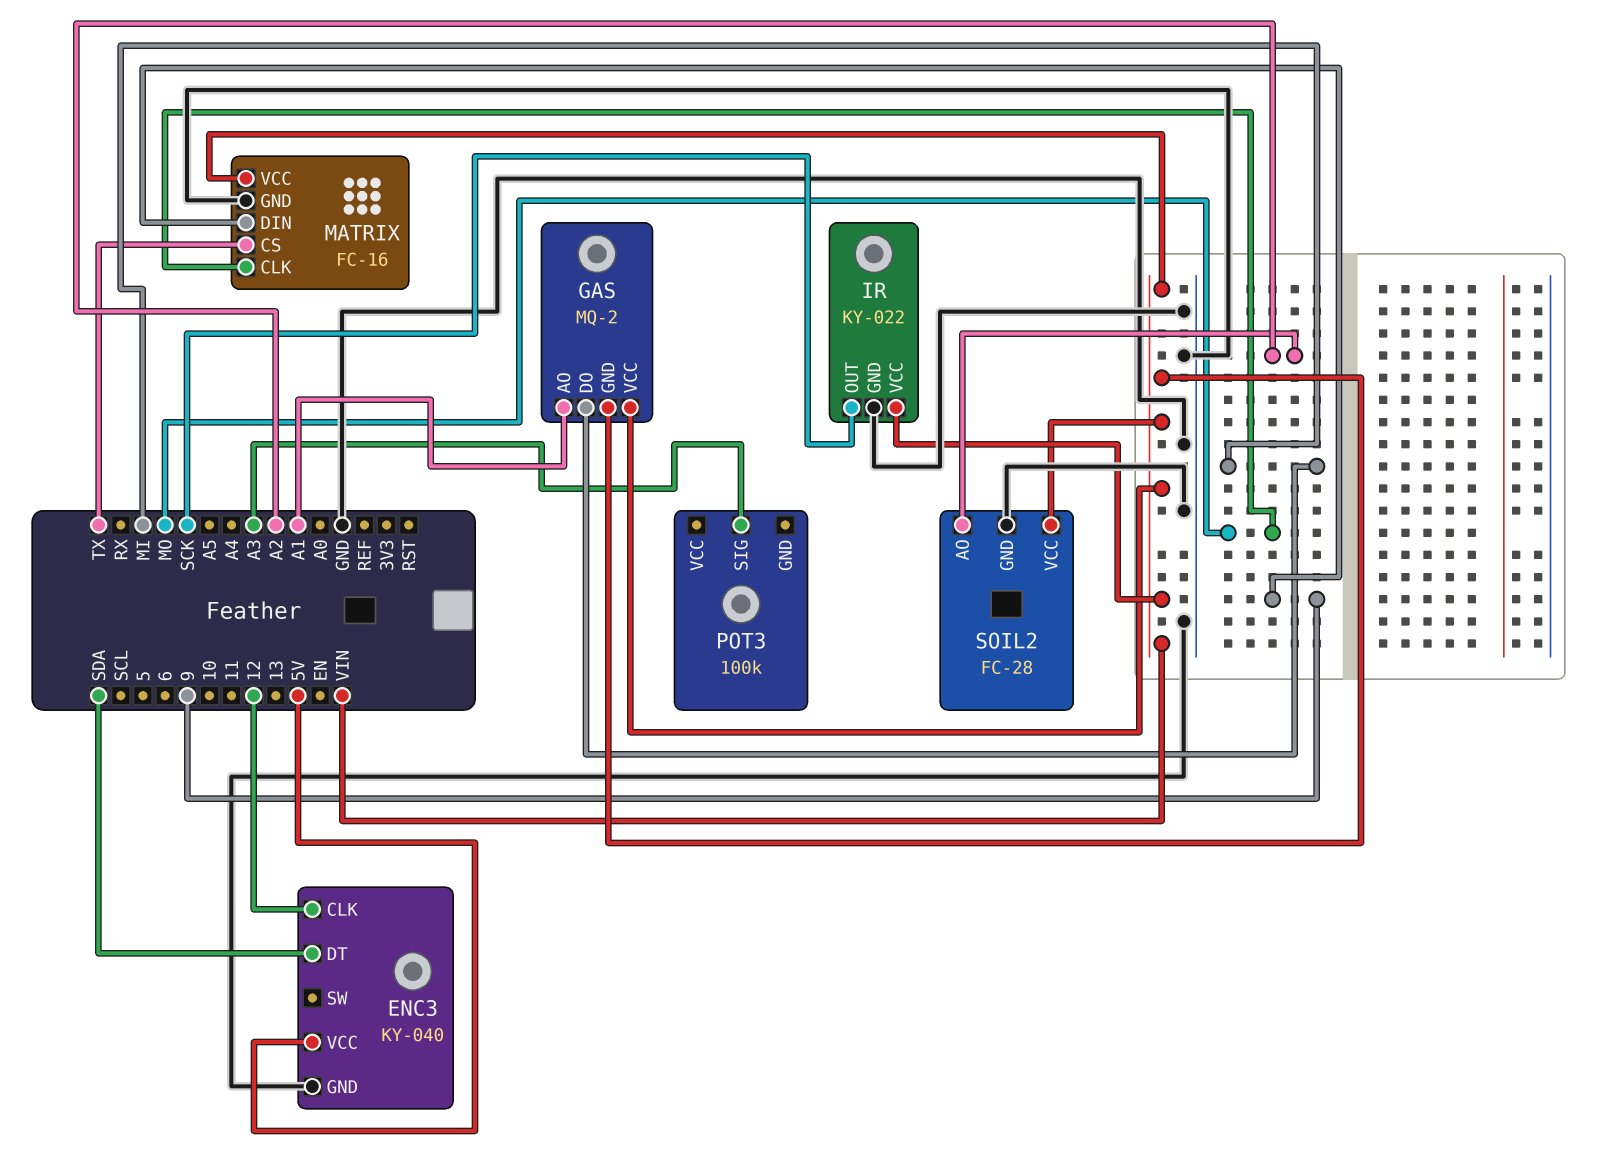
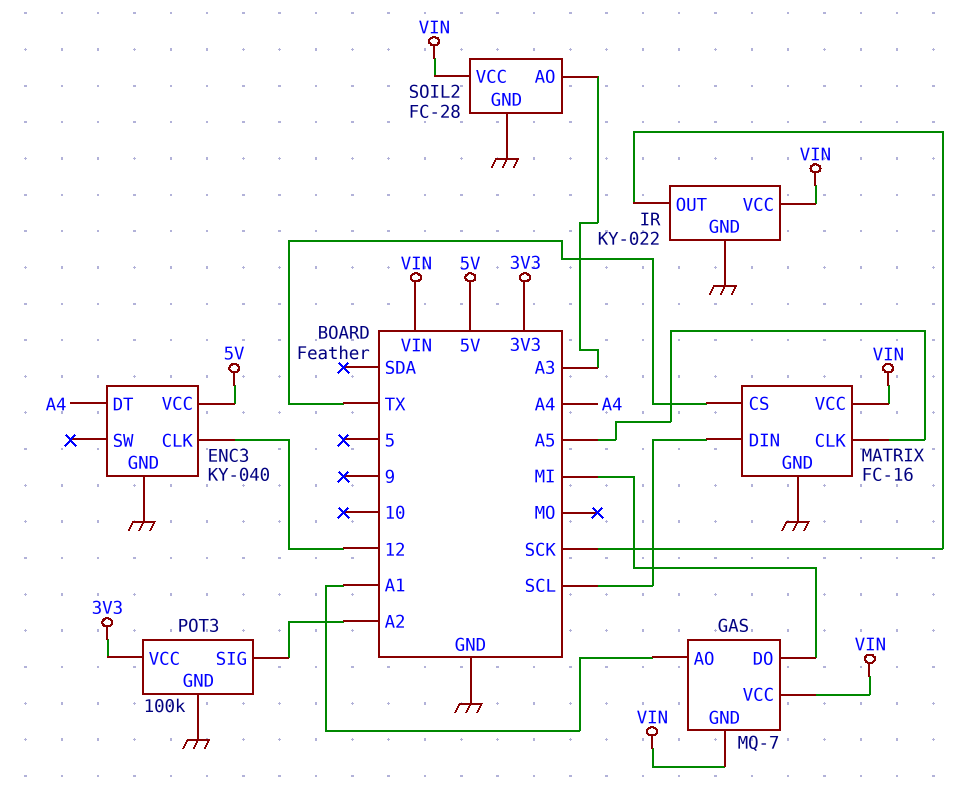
ENC3 pin DT: SDA -> A4
GAS: MQ-2 -> MQ-7
MATRIX pin CLK: MO -> A5
MATRIX pin DIN: 9 -> SCL
POT3 pin GND: none -> GND
POT3 pin SIG: A3 -> A2
POT3 pin VCC: none -> 3V3
SOIL2 pin AO: A2 -> A3

